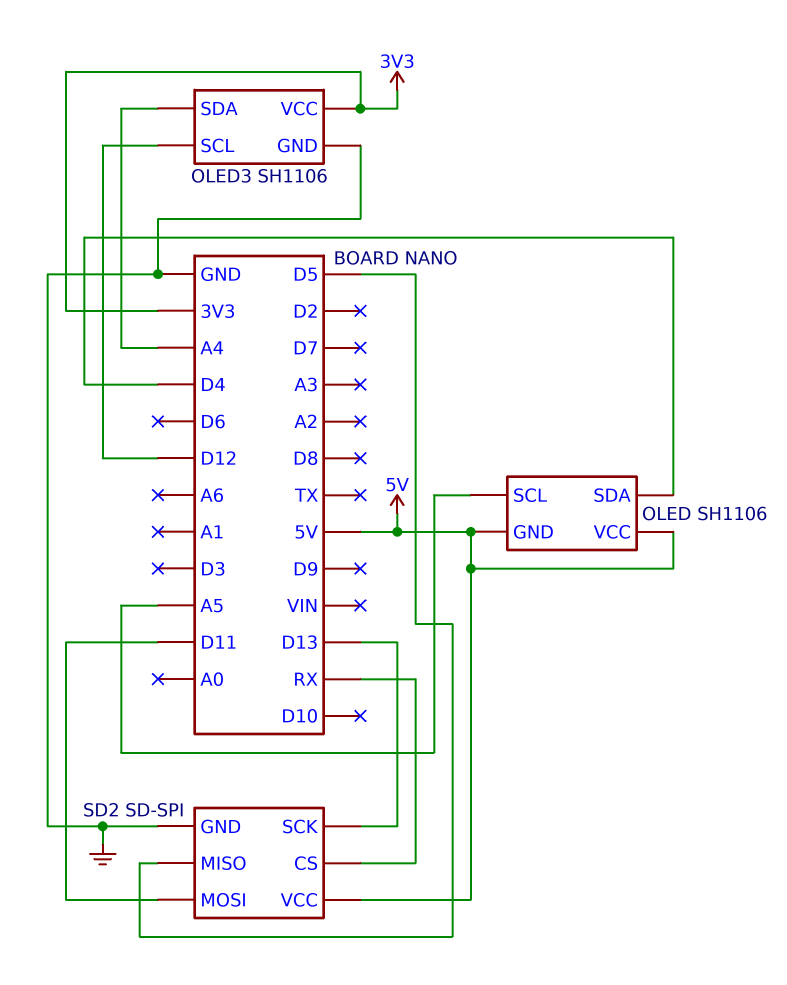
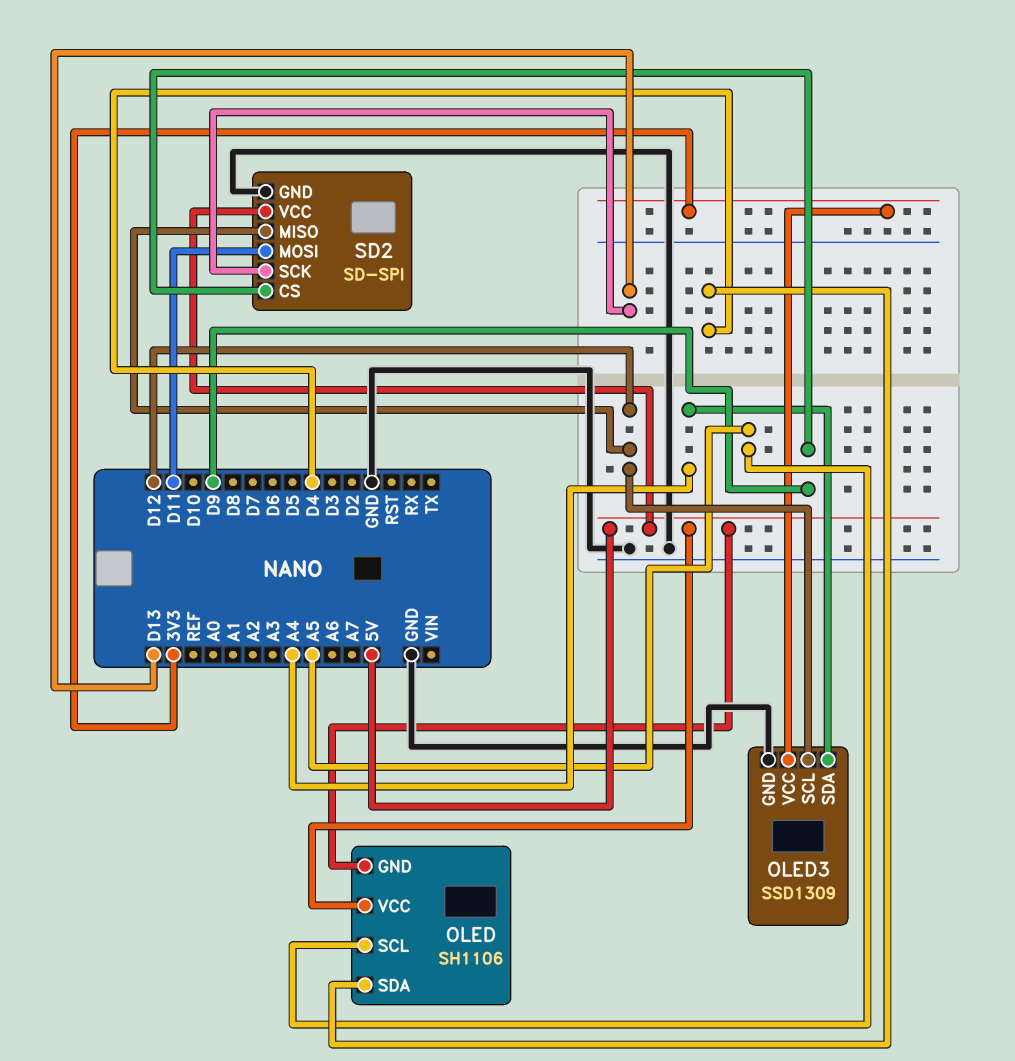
OLED3: SH1106 -> SSD1309
SD2 pin CS: RX -> D9
SD2 pin MISO: D5 -> D12

